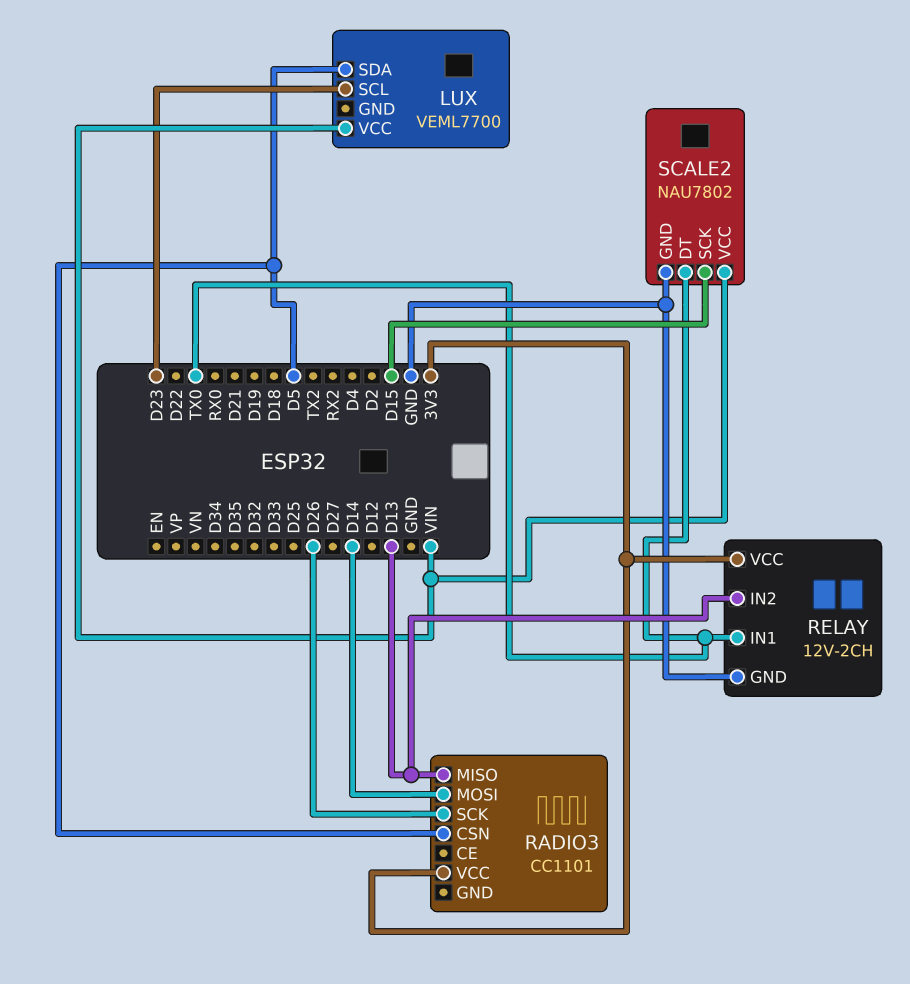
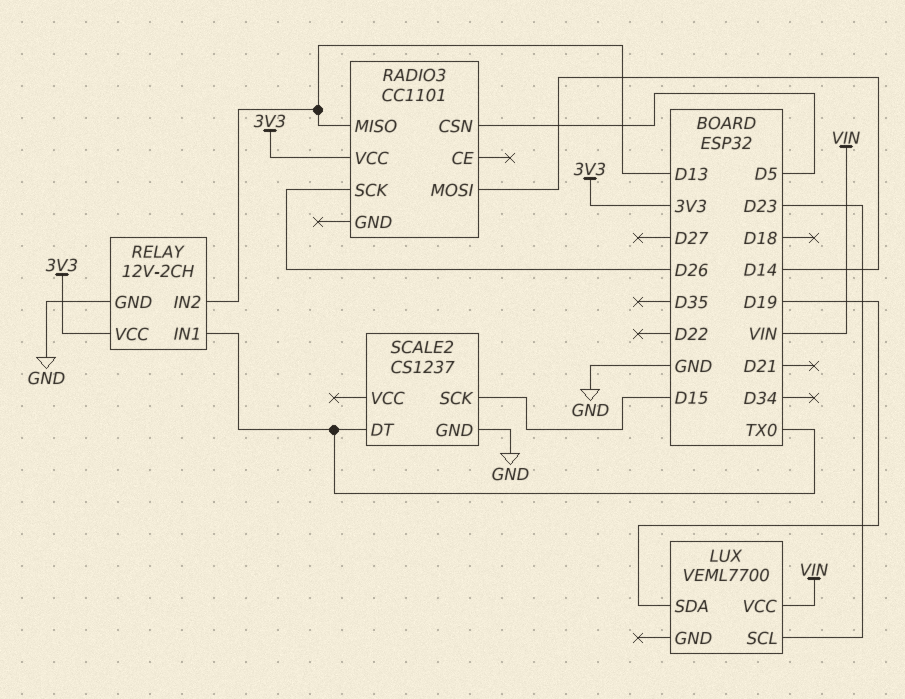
LUX pin SDA: D5 -> D19
SCALE2: NAU7802 -> CS1237
SCALE2 pin VCC: VIN -> none

